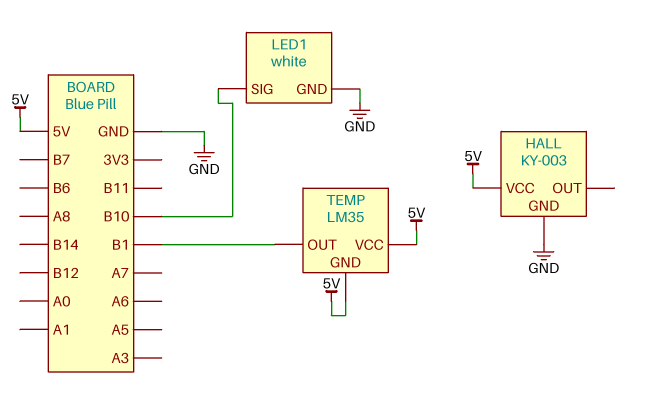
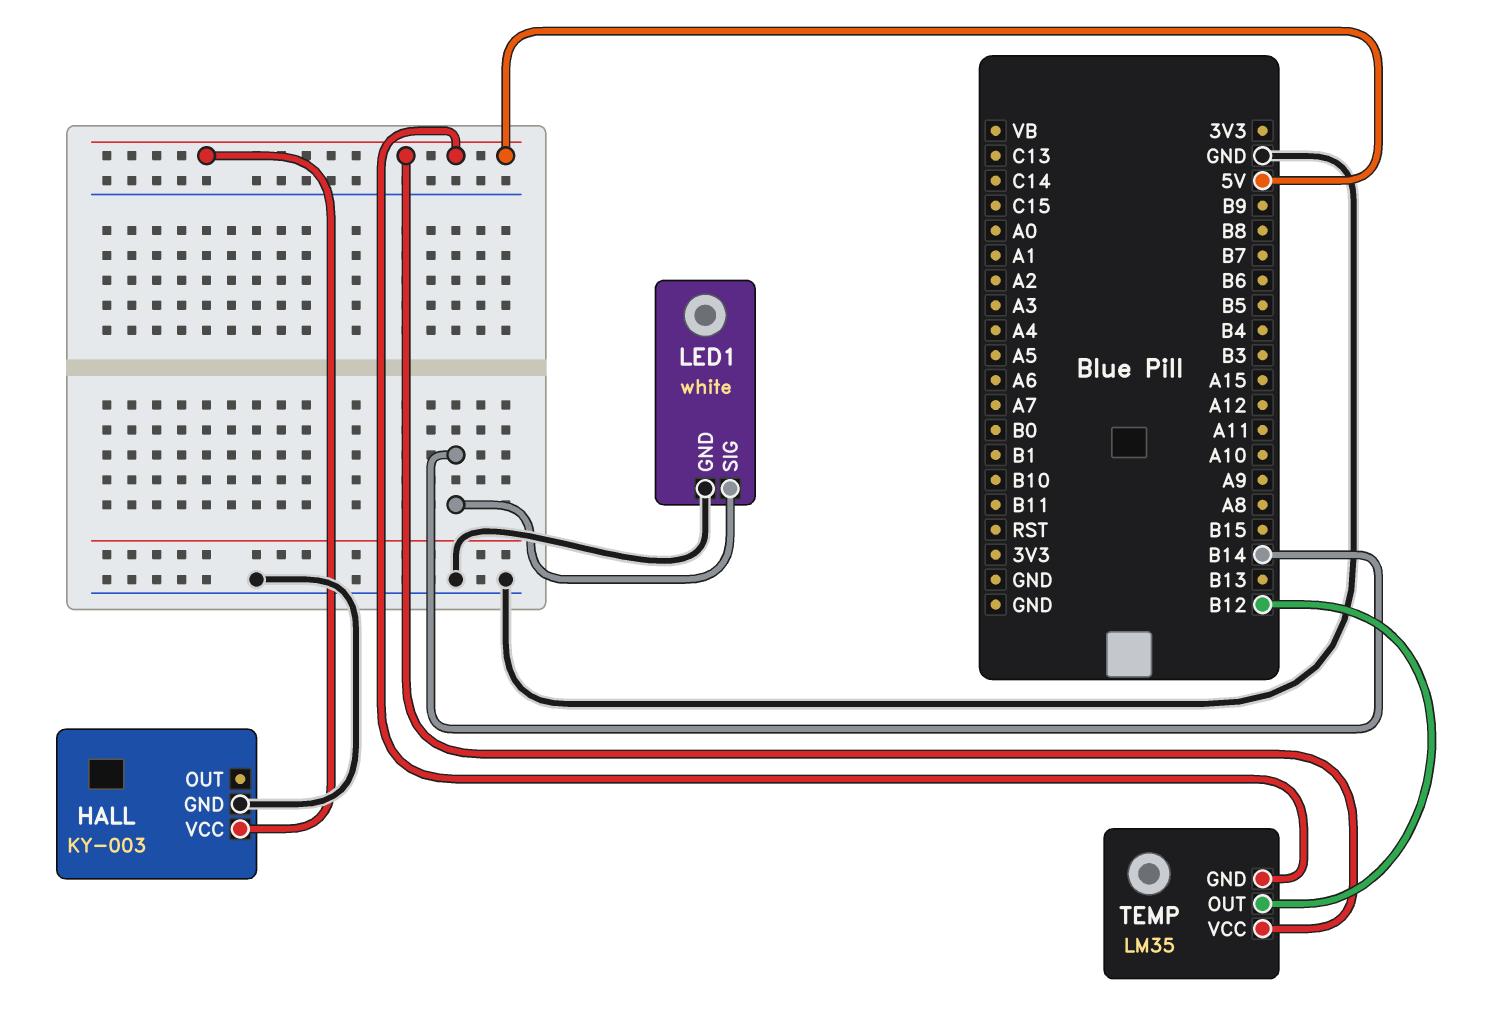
LED1 pin SIG: B10 -> B14
TEMP pin OUT: B1 -> B12

